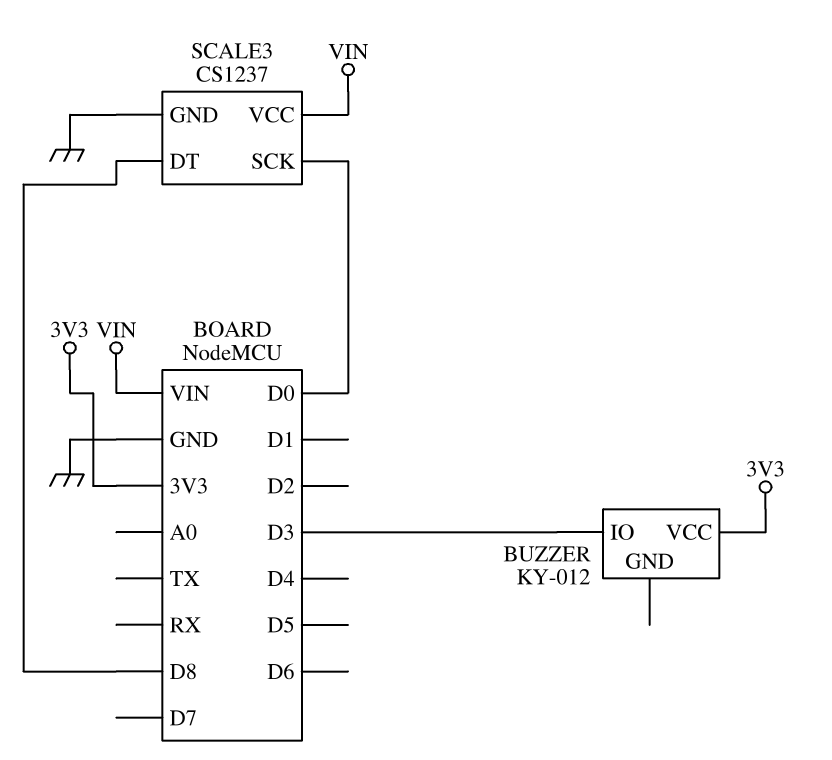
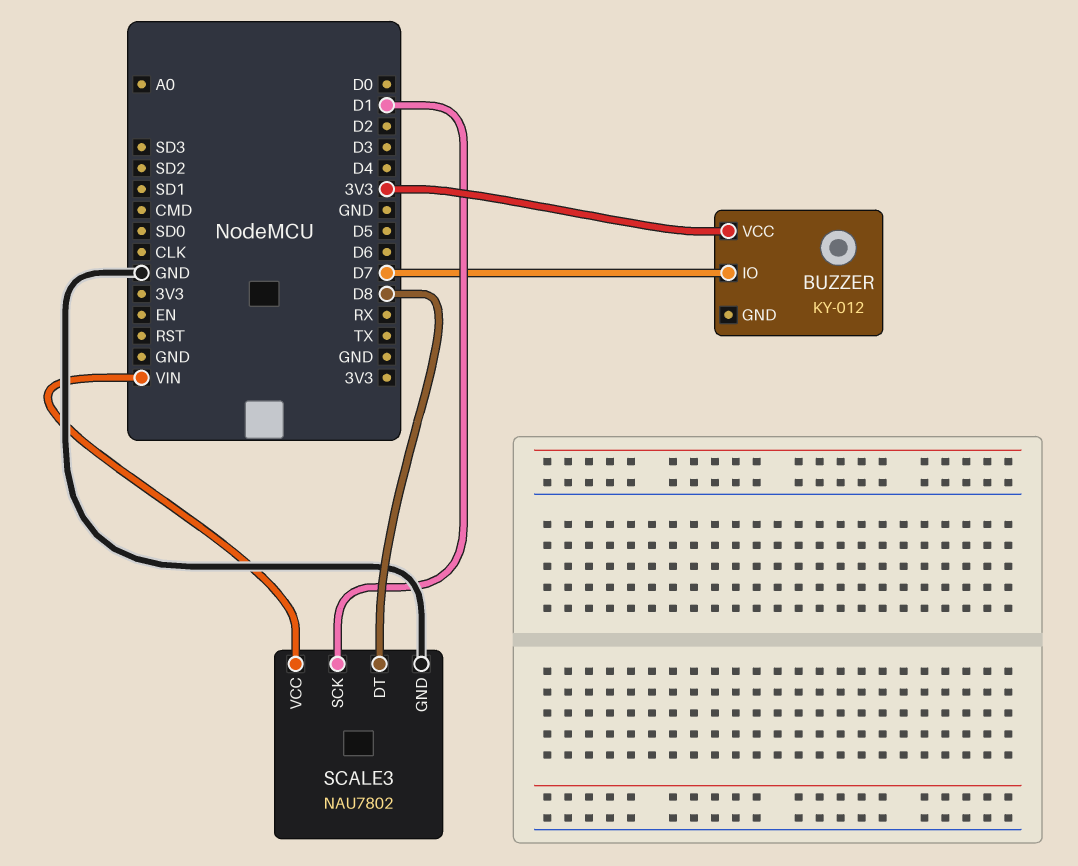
BUZZER pin IO: D3 -> D7
SCALE3: CS1237 -> NAU7802
SCALE3 pin SCK: D0 -> D1

